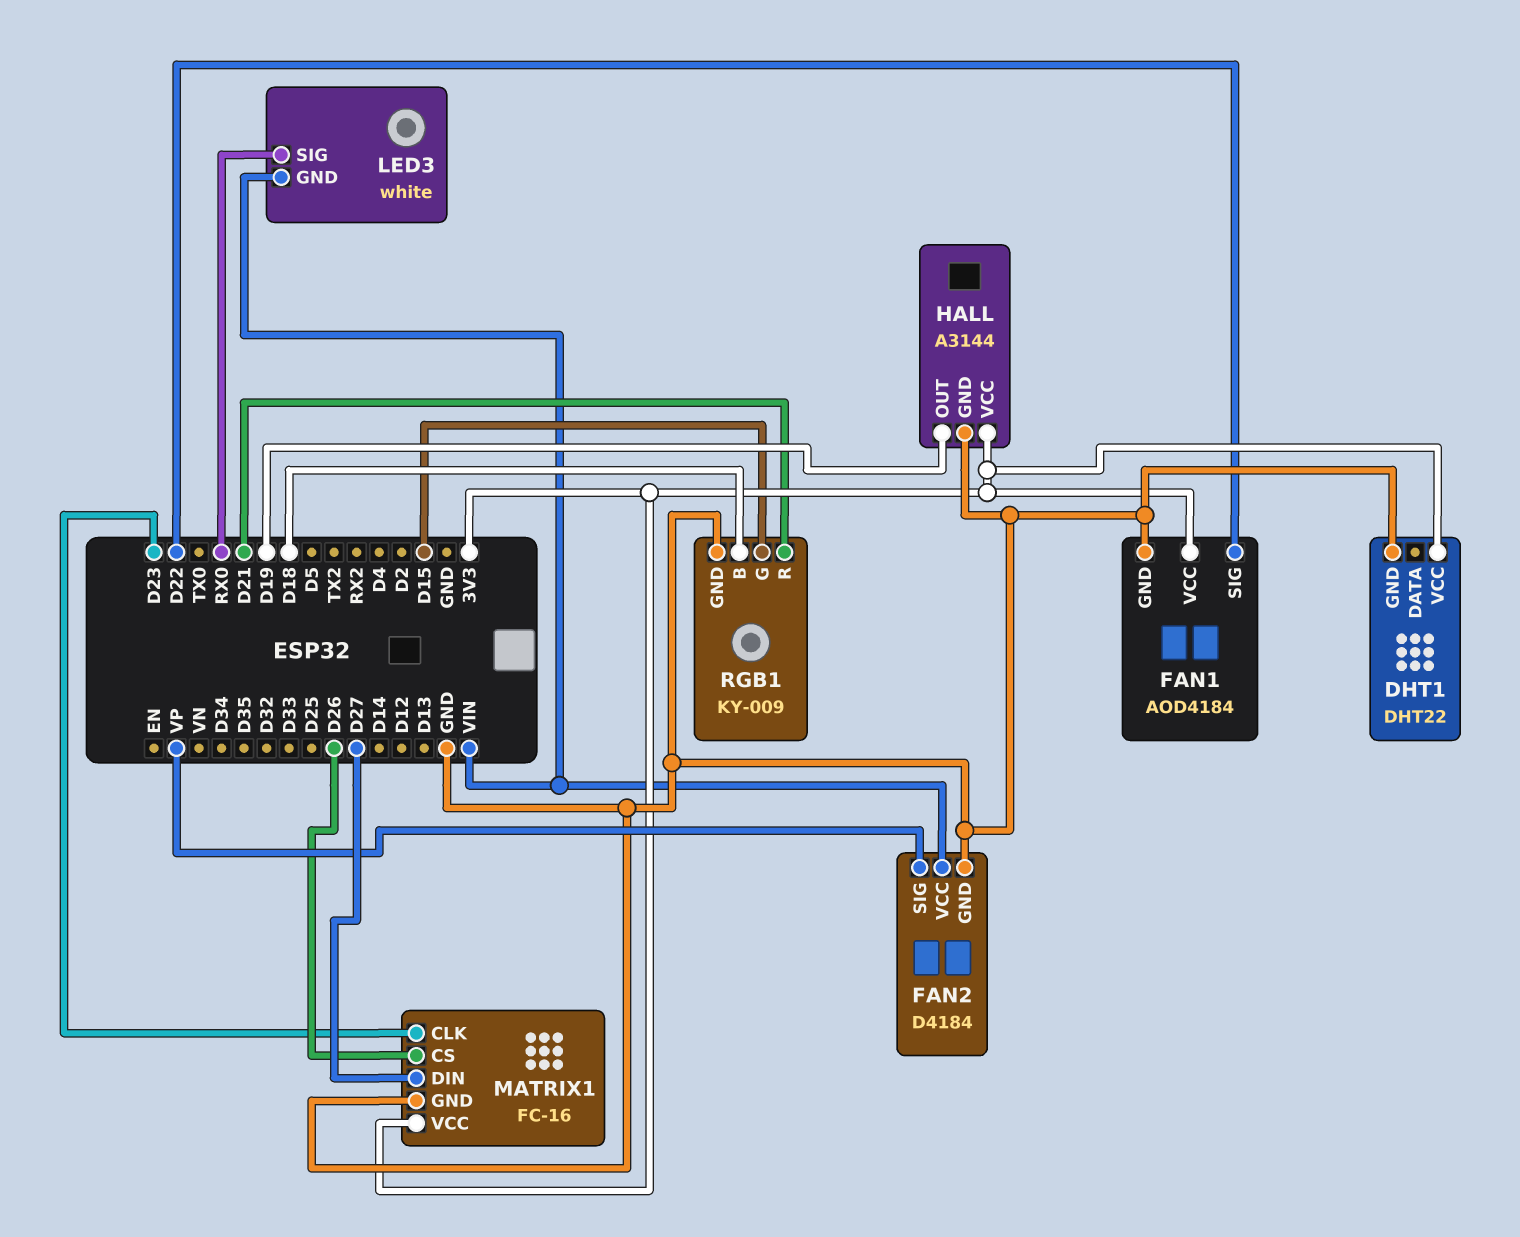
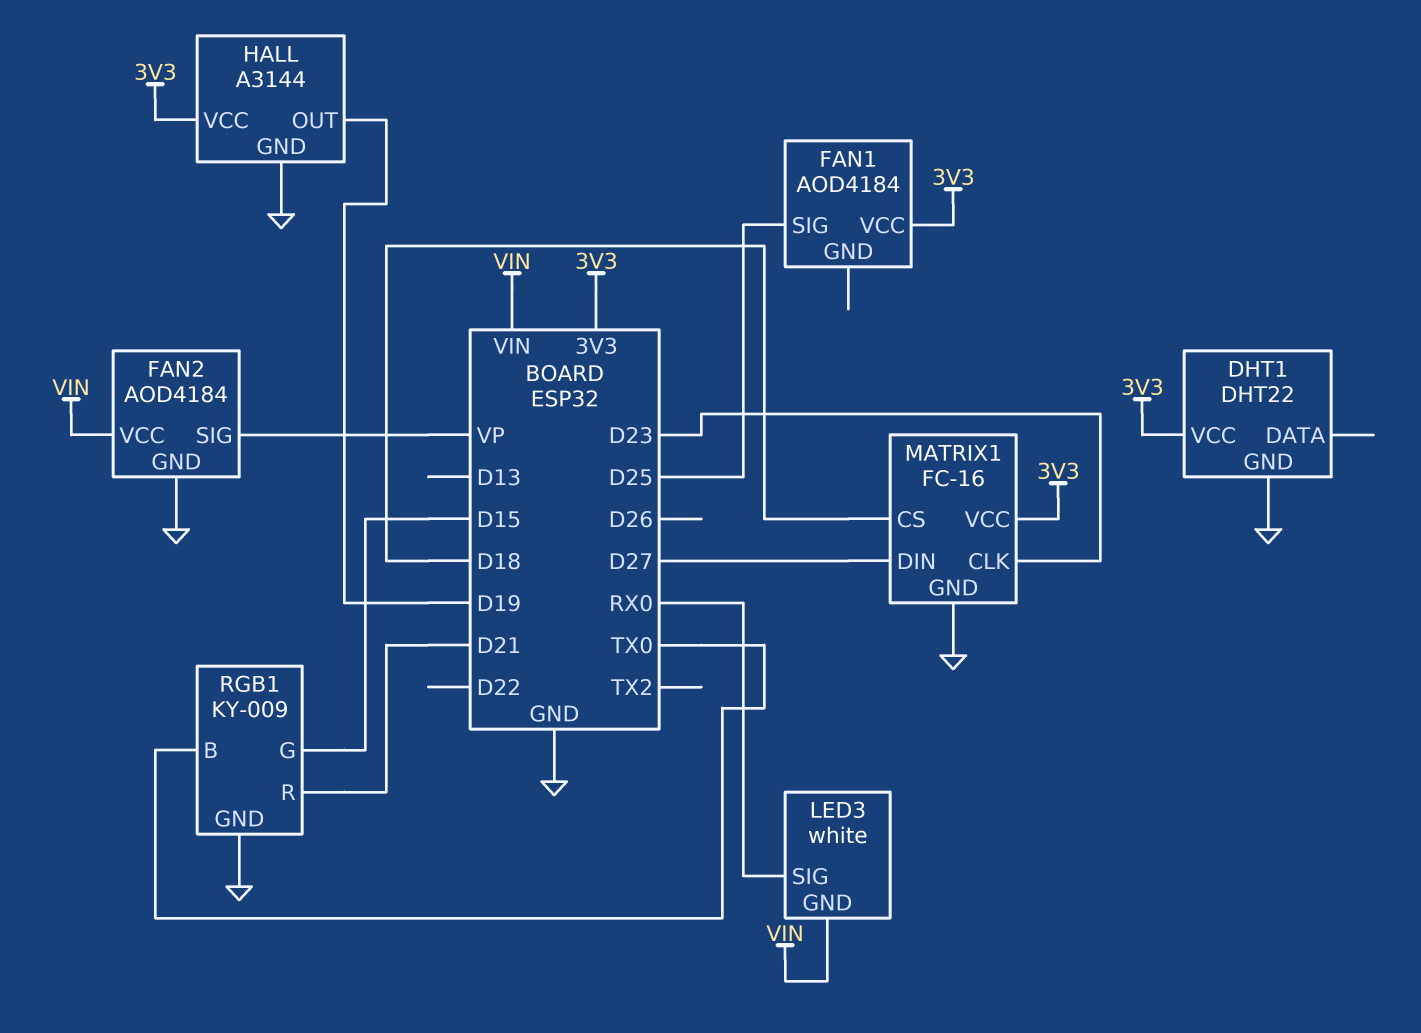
FAN1 pin GND: GND -> none
FAN1 pin SIG: D22 -> D25
FAN2: D4184 -> AOD4184
MATRIX1 pin CS: D26 -> D18
RGB1 pin B: D18 -> TX0

